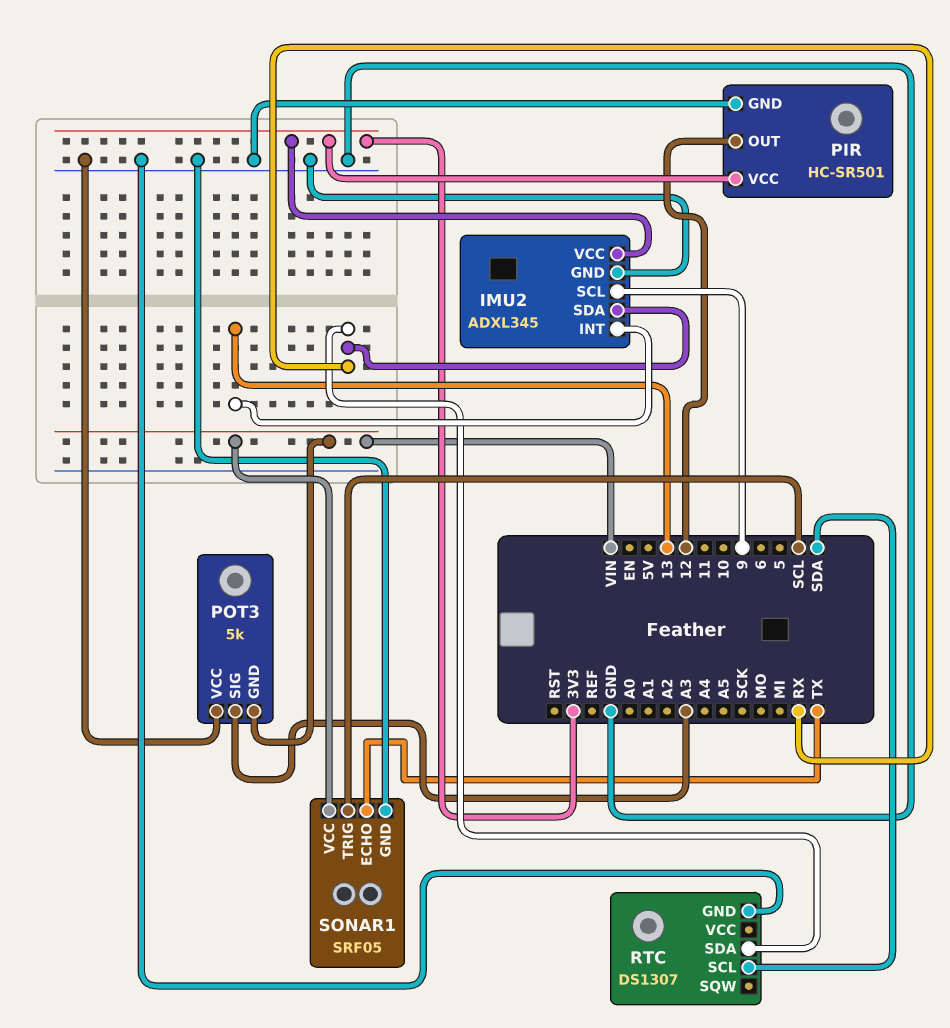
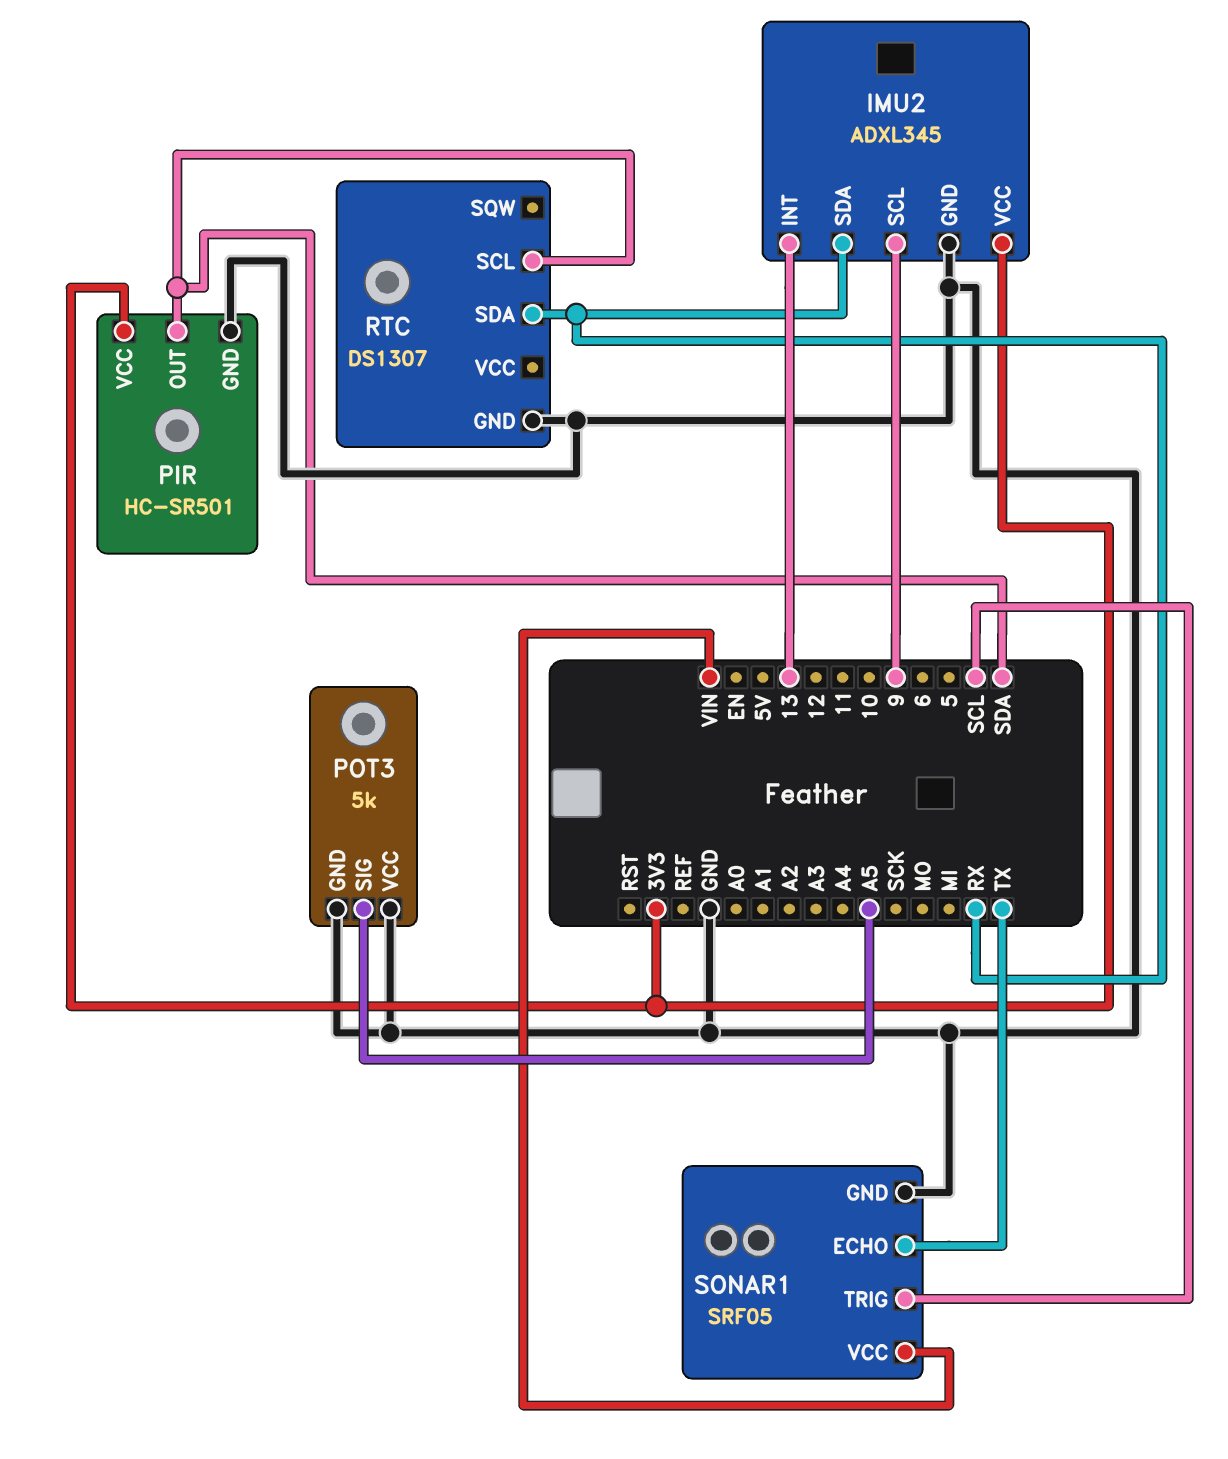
PIR pin OUT: 12 -> SDA
POT3 pin GND: VIN -> GND
POT3 pin SIG: A3 -> A5

